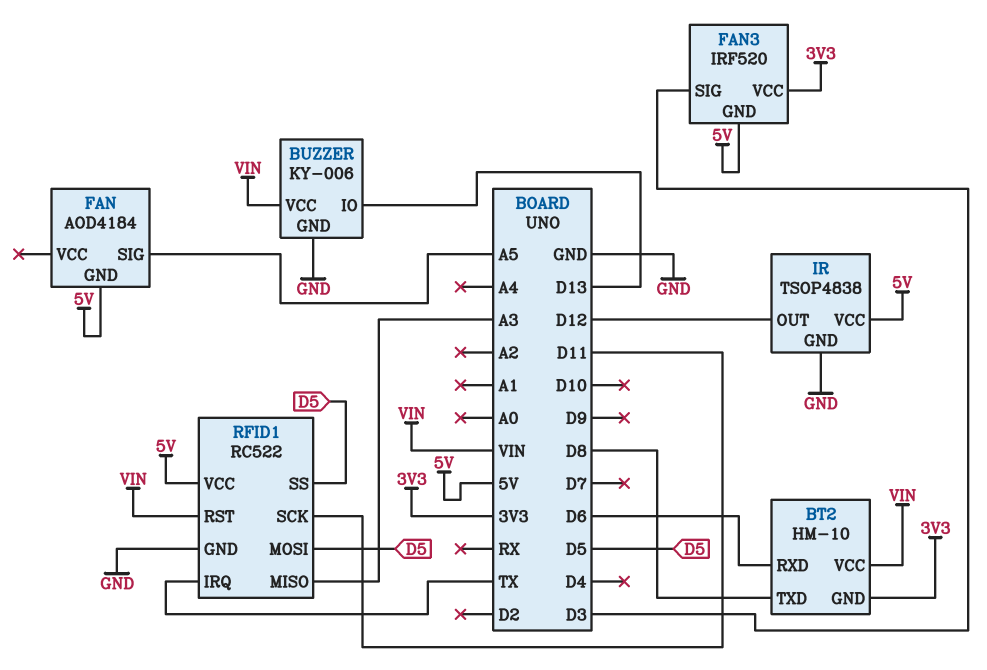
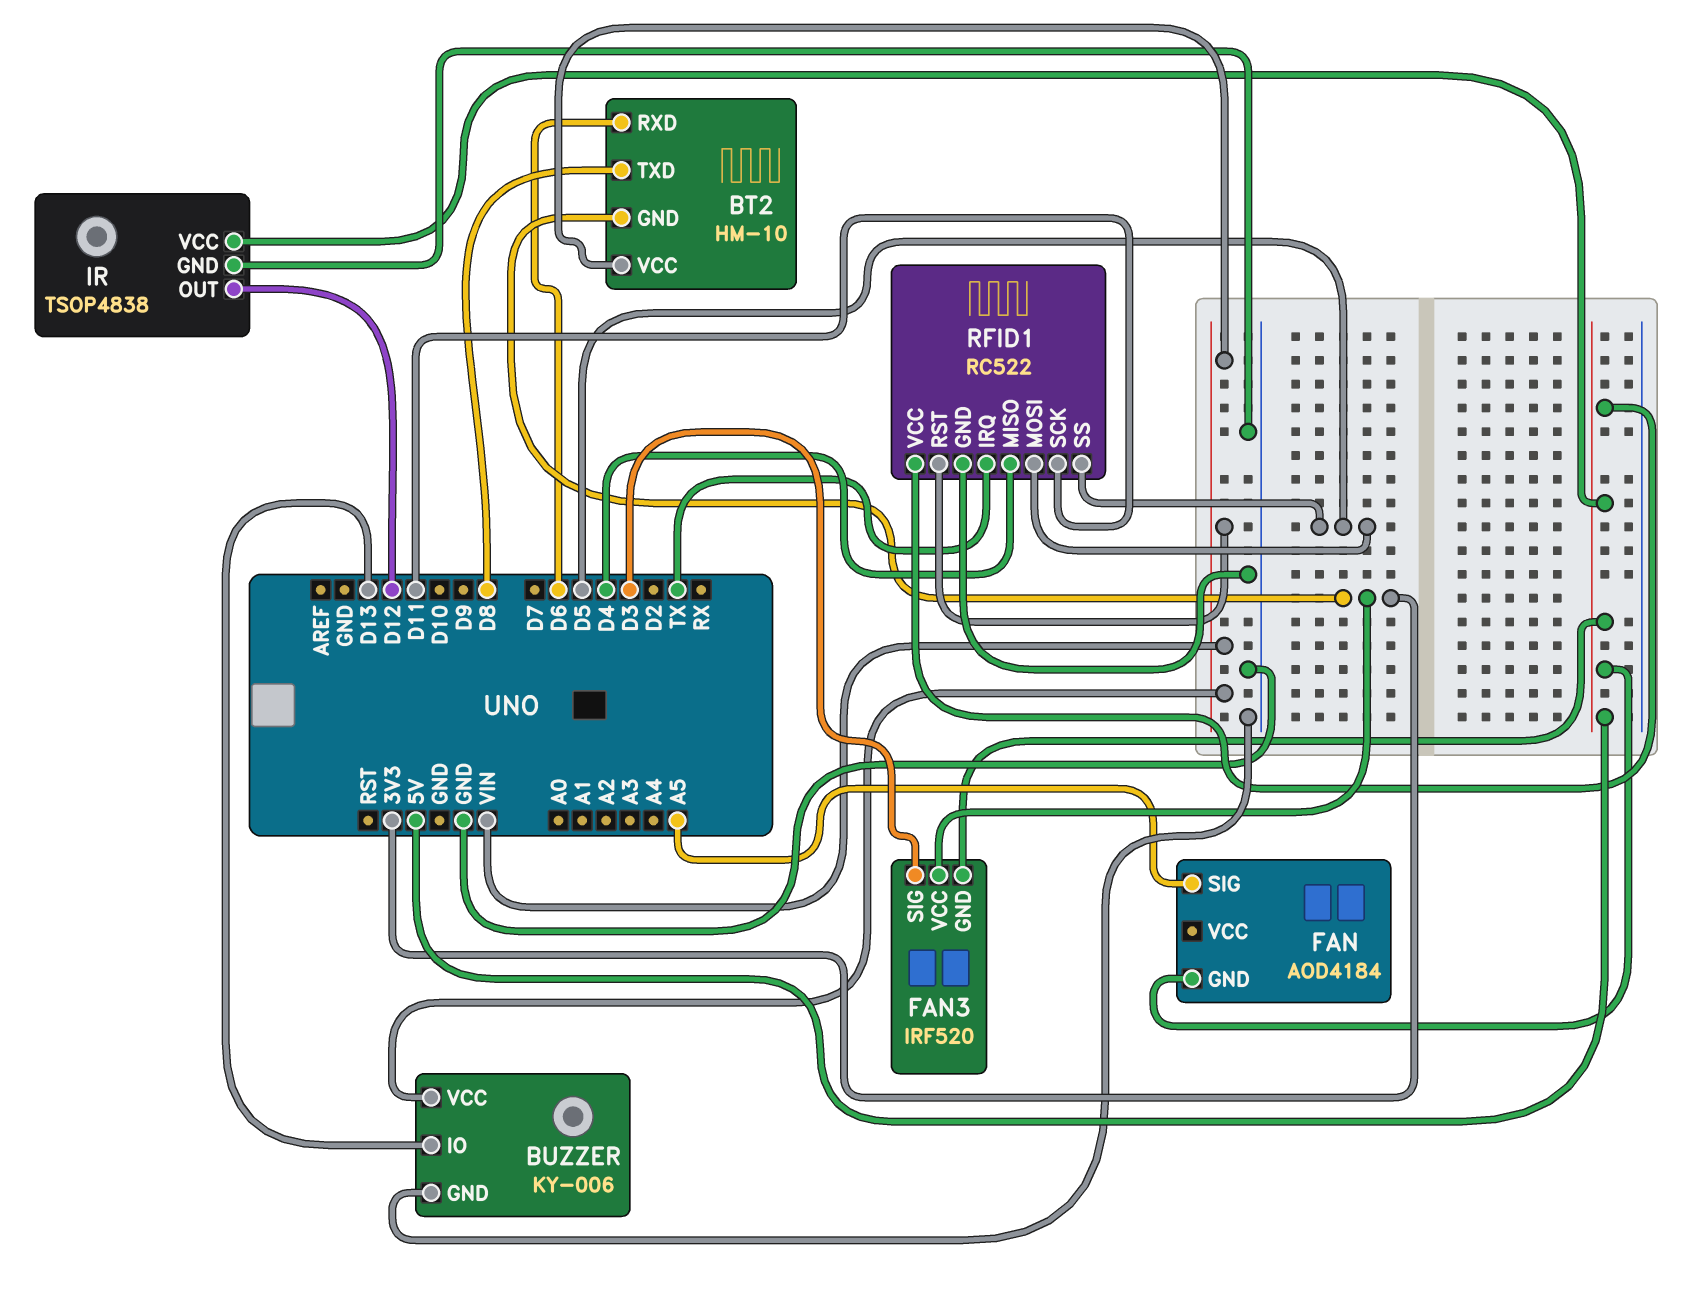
RFID1 pin MISO: A3 -> D4

